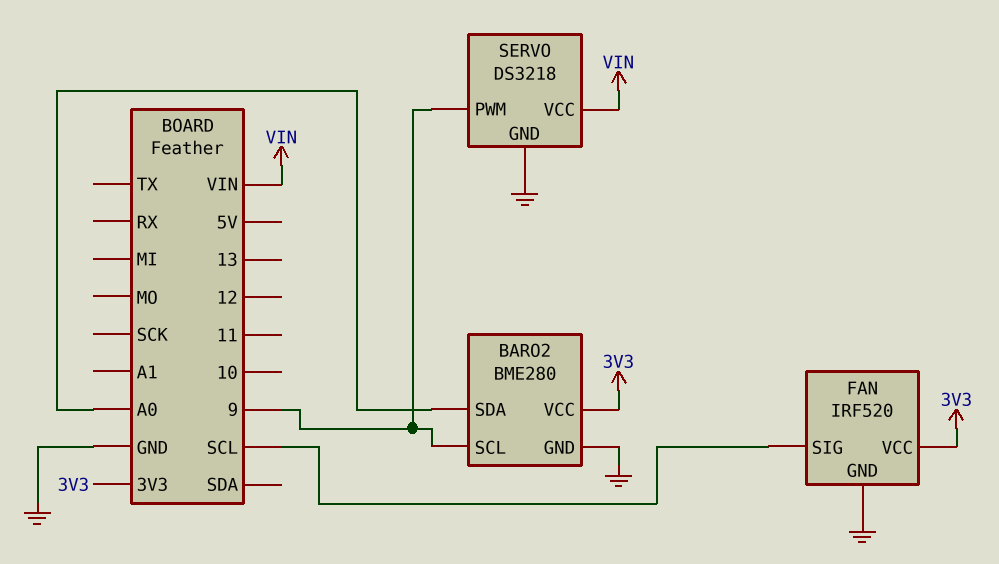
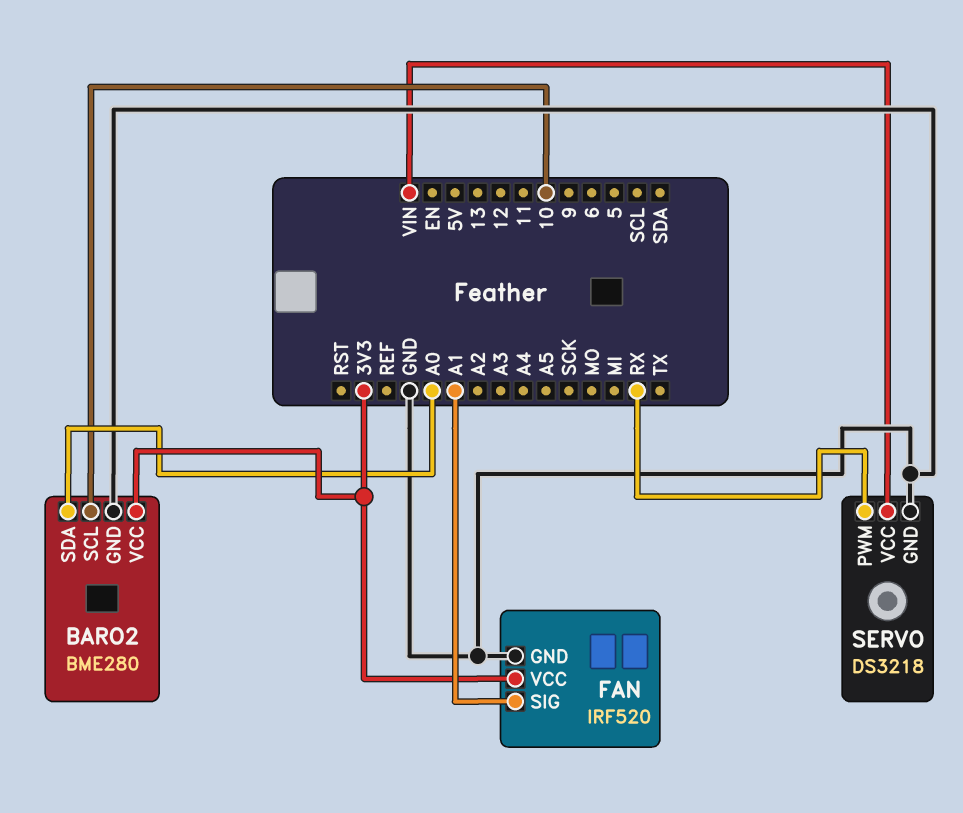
BARO2 pin SCL: 9 -> 10
FAN pin SIG: SCL -> A1
SERVO pin PWM: 9 -> RX

